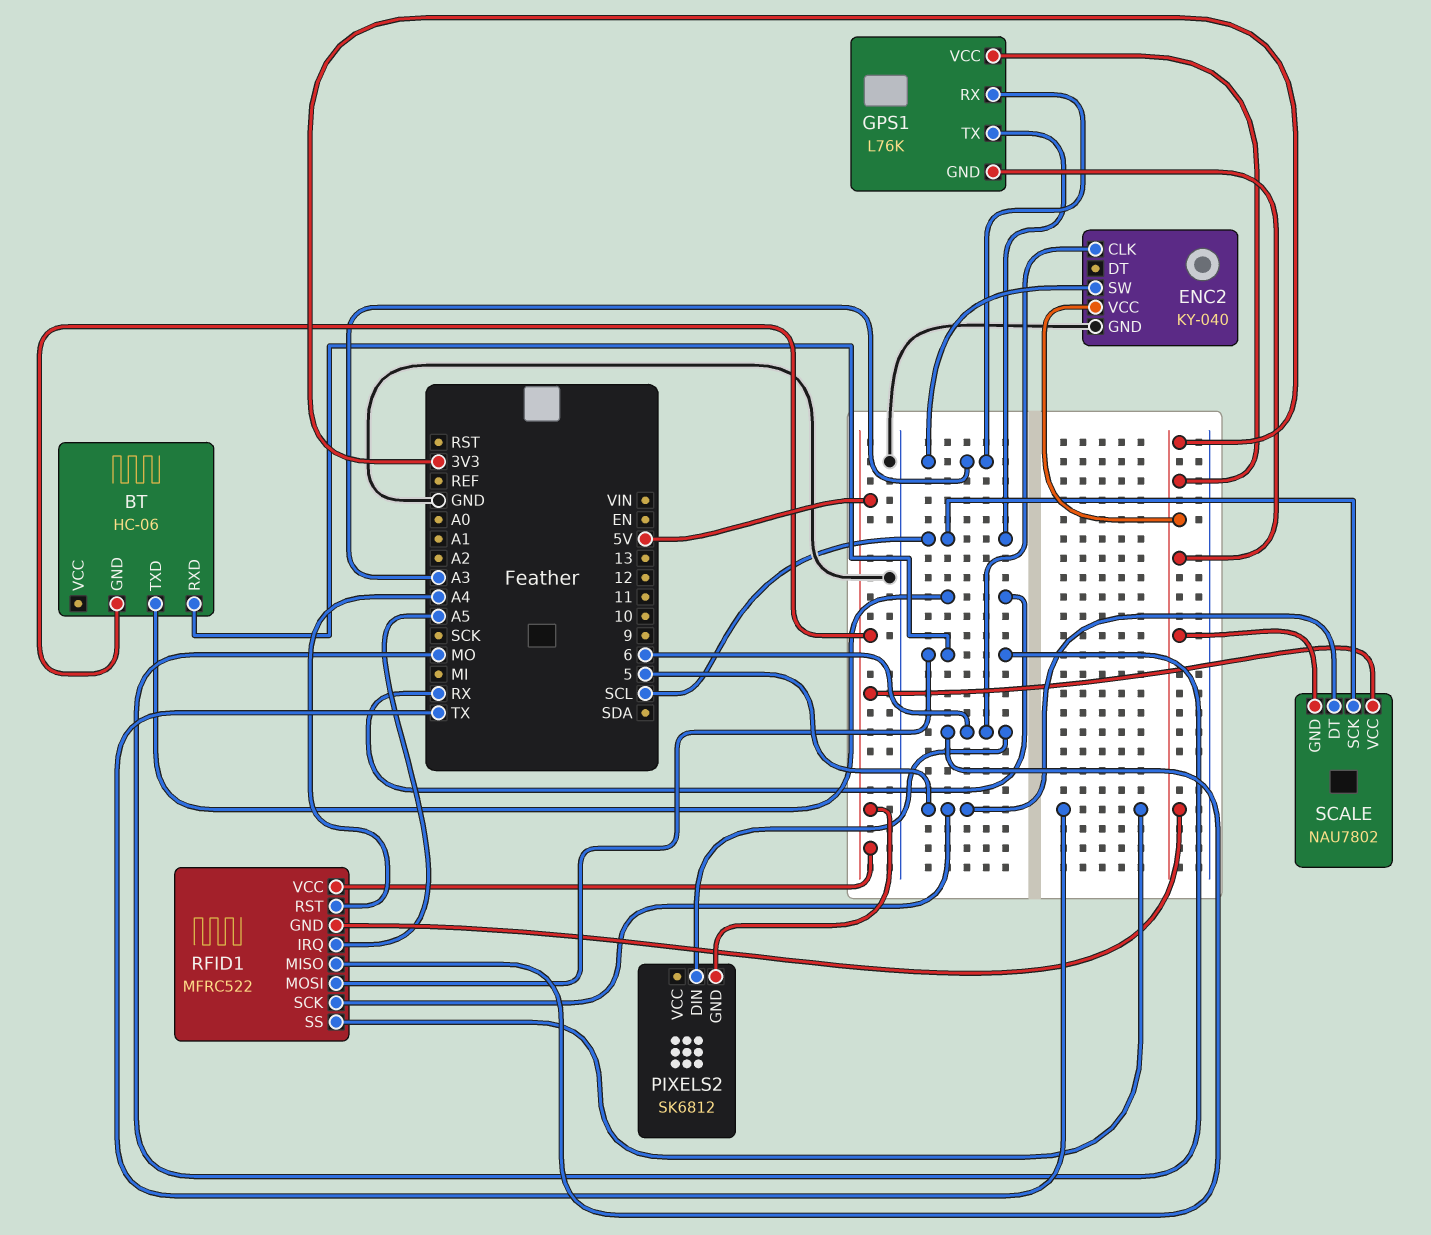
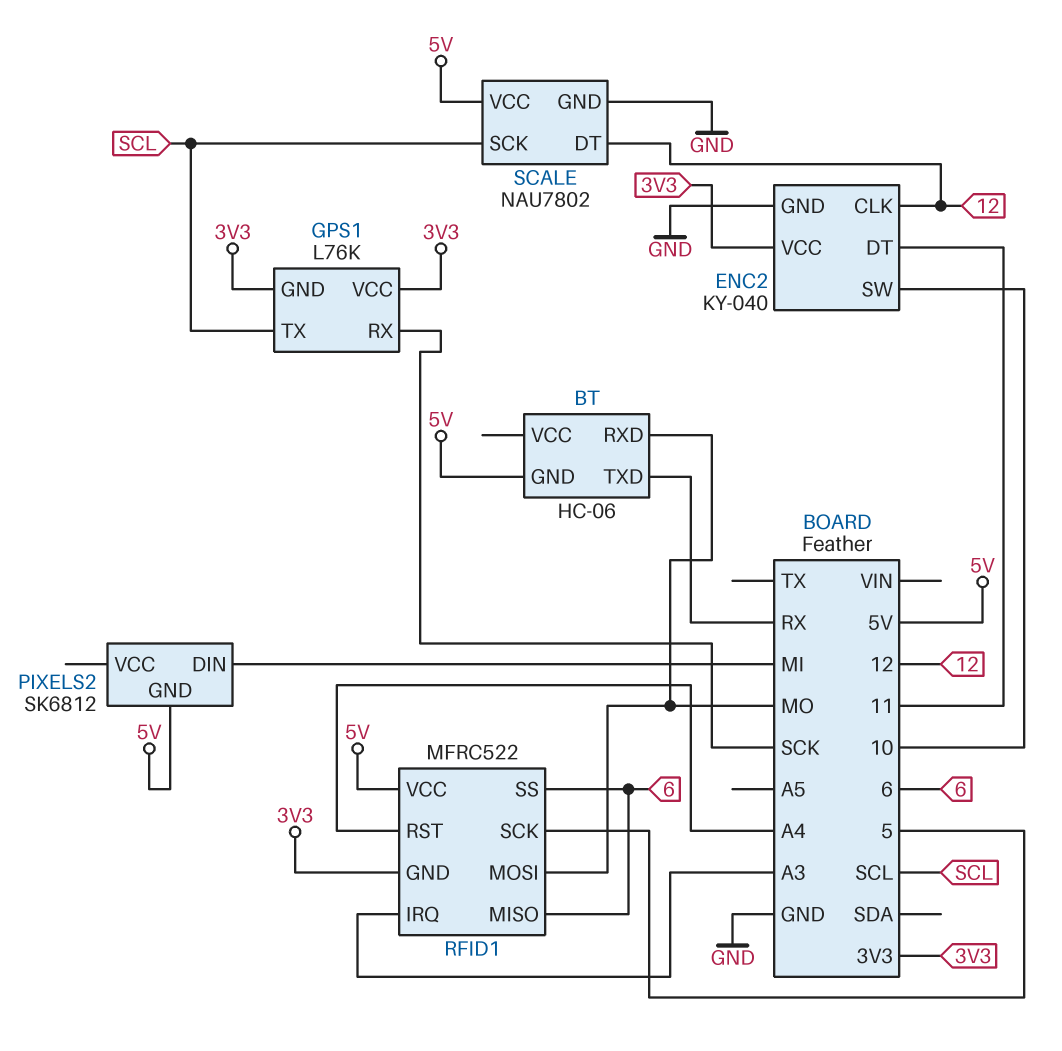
ENC2 pin CLK: 6 -> 12
ENC2 pin DT: none -> 11
ENC2 pin SW: A3 -> 10
GPS1 pin RX: A3 -> SCK
PIXELS2 pin DIN: 6 -> MI
RFID1 pin IRQ: A5 -> A3
RFID1 pin SS: TX -> 6
SCALE pin DT: 5 -> 12
SCALE pin GND: 3V3 -> GND

